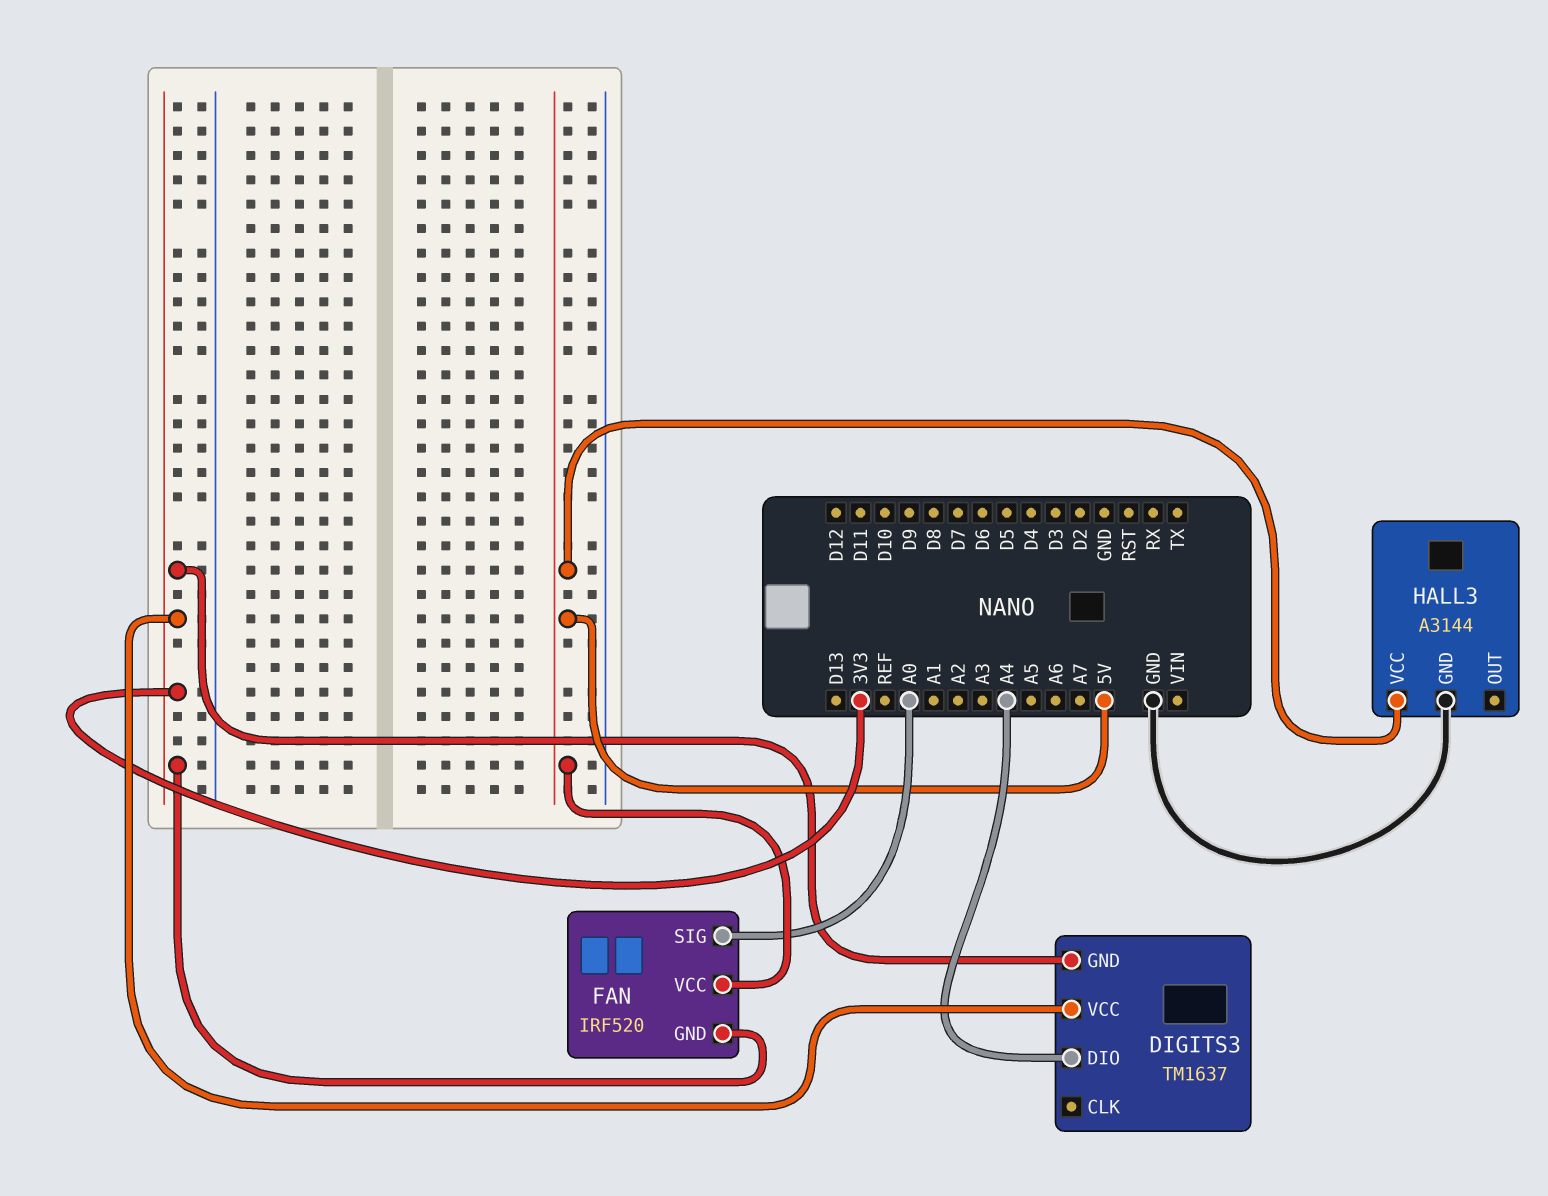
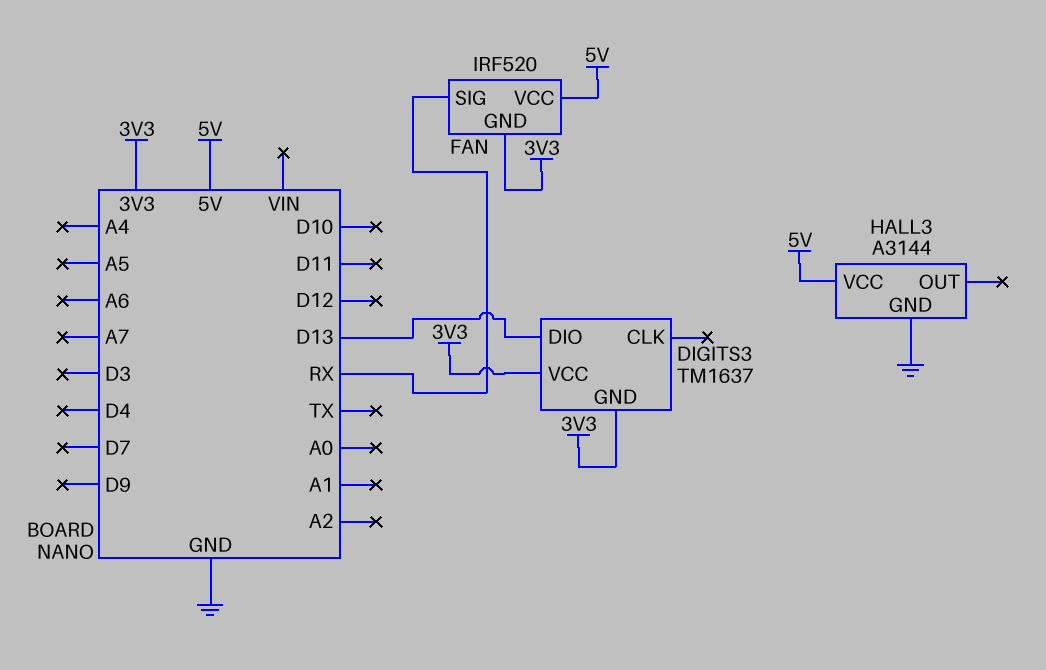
DIGITS3 pin DIO: A4 -> D13
FAN pin SIG: A0 -> RX

